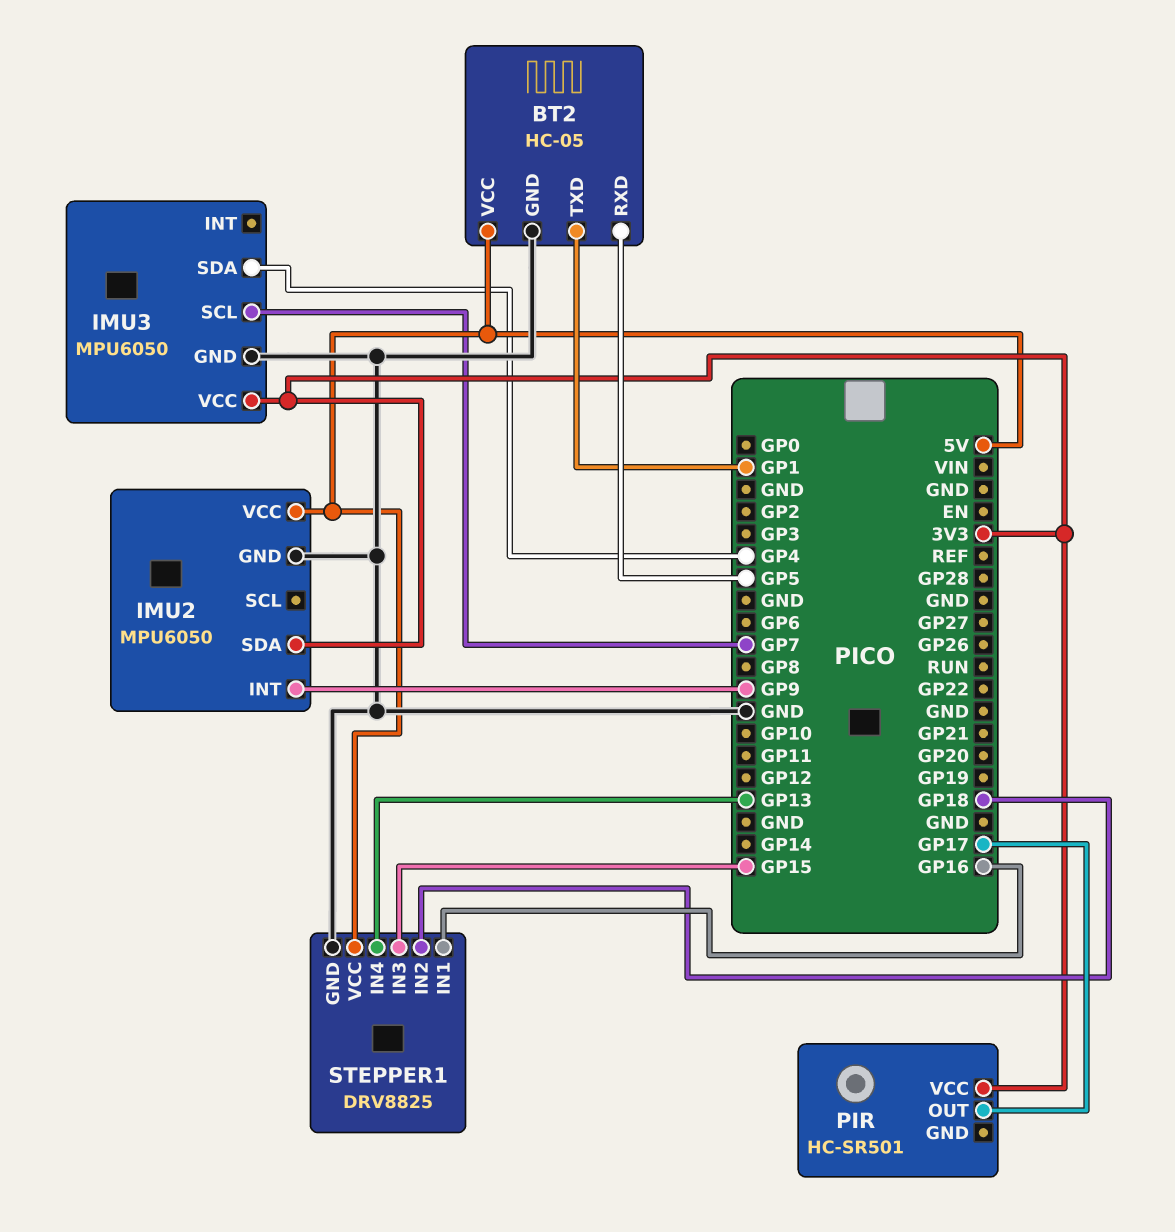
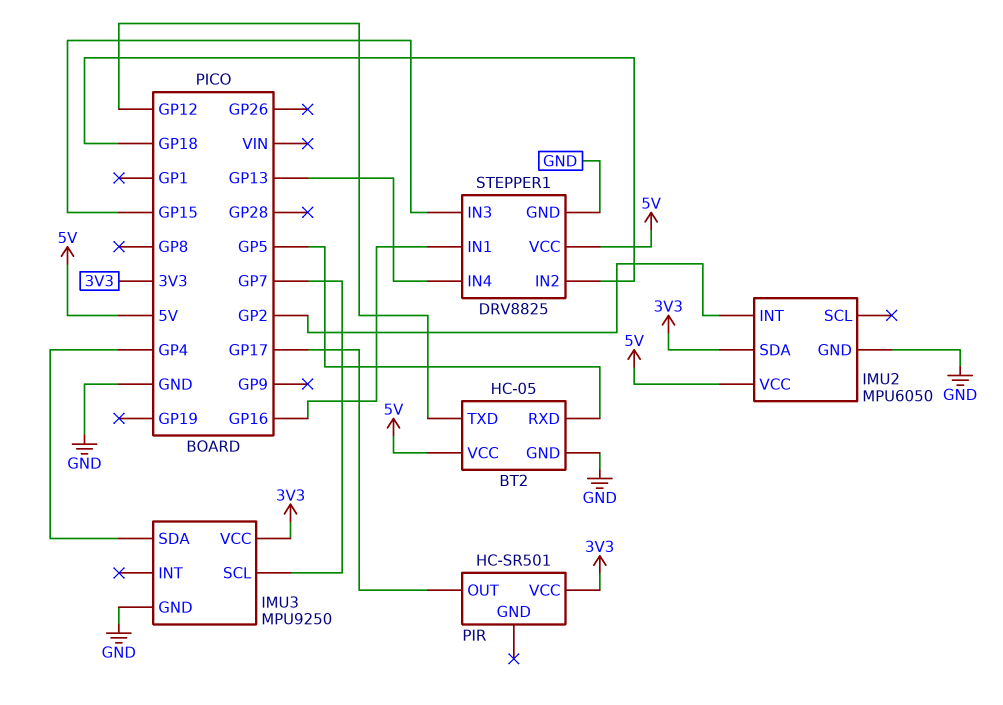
BT2 pin TXD: GP1 -> GP12
IMU2 pin INT: GP9 -> GP2
IMU3: MPU6050 -> MPU9250

